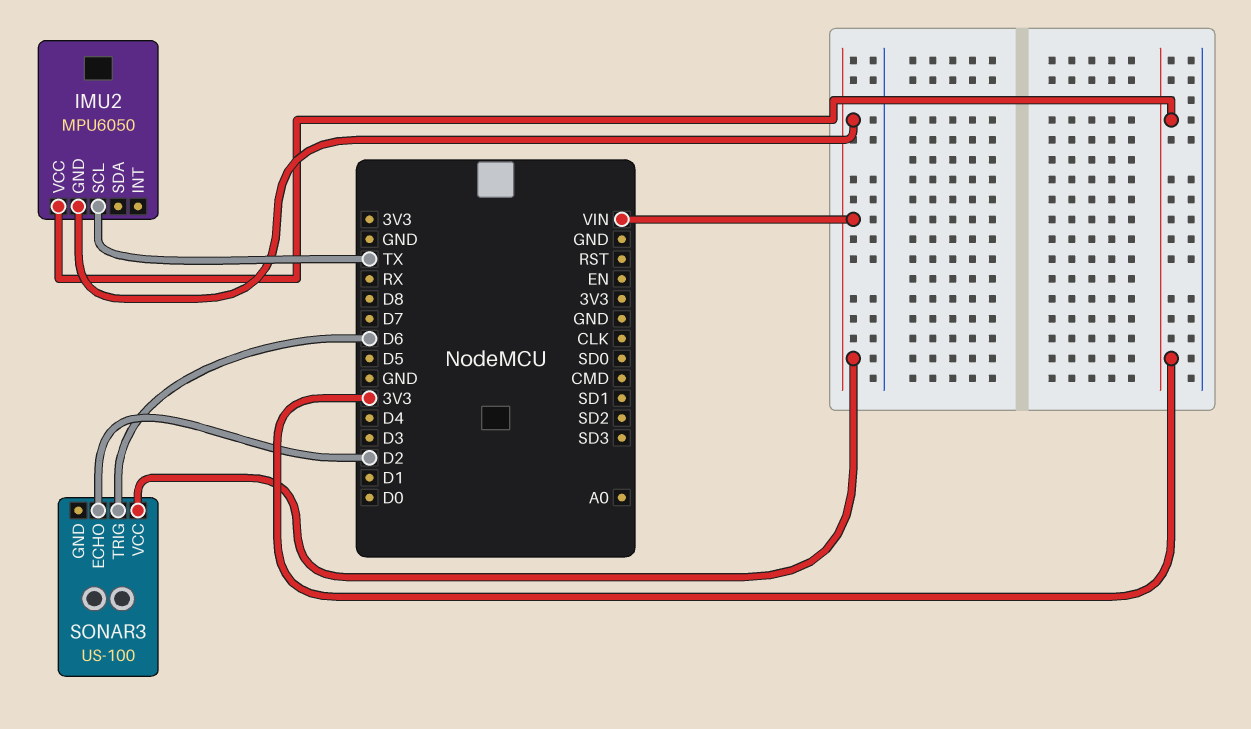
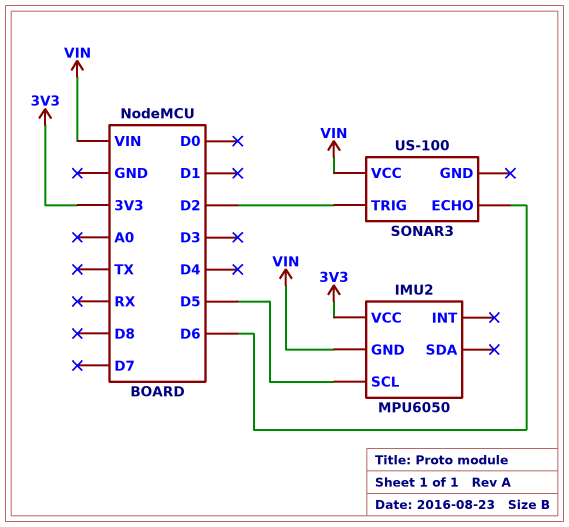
IMU2 pin SCL: TX -> D5
SONAR3 pin ECHO: D2 -> D6
SONAR3 pin TRIG: D6 -> D2

